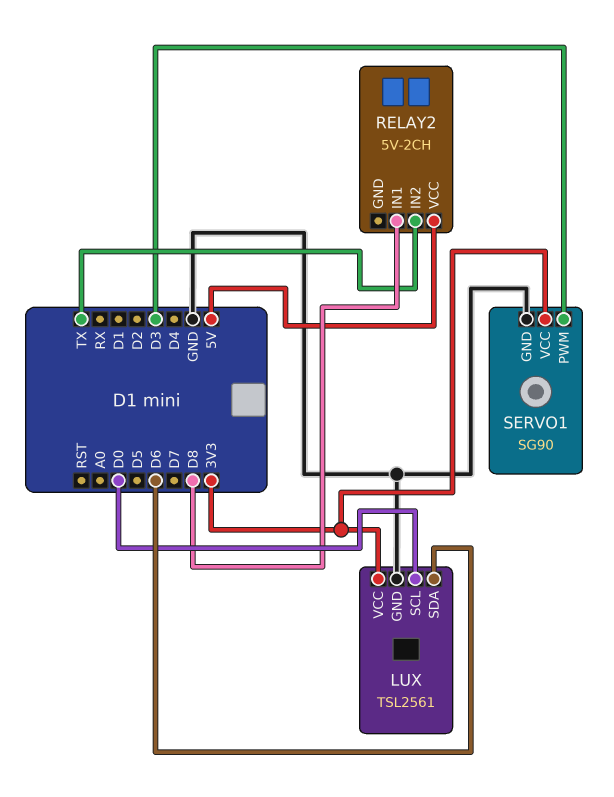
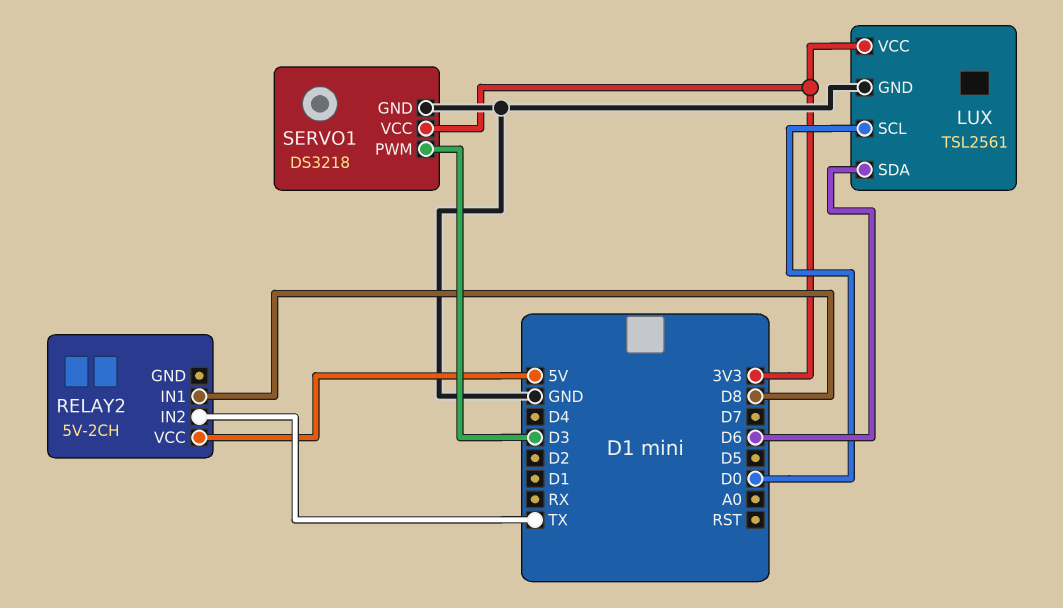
SERVO1: SG90 -> DS3218

